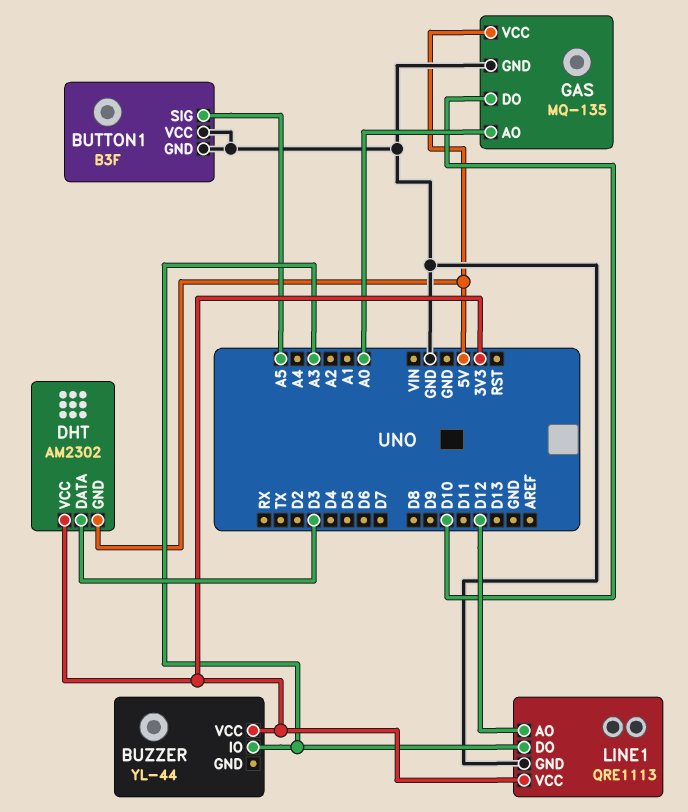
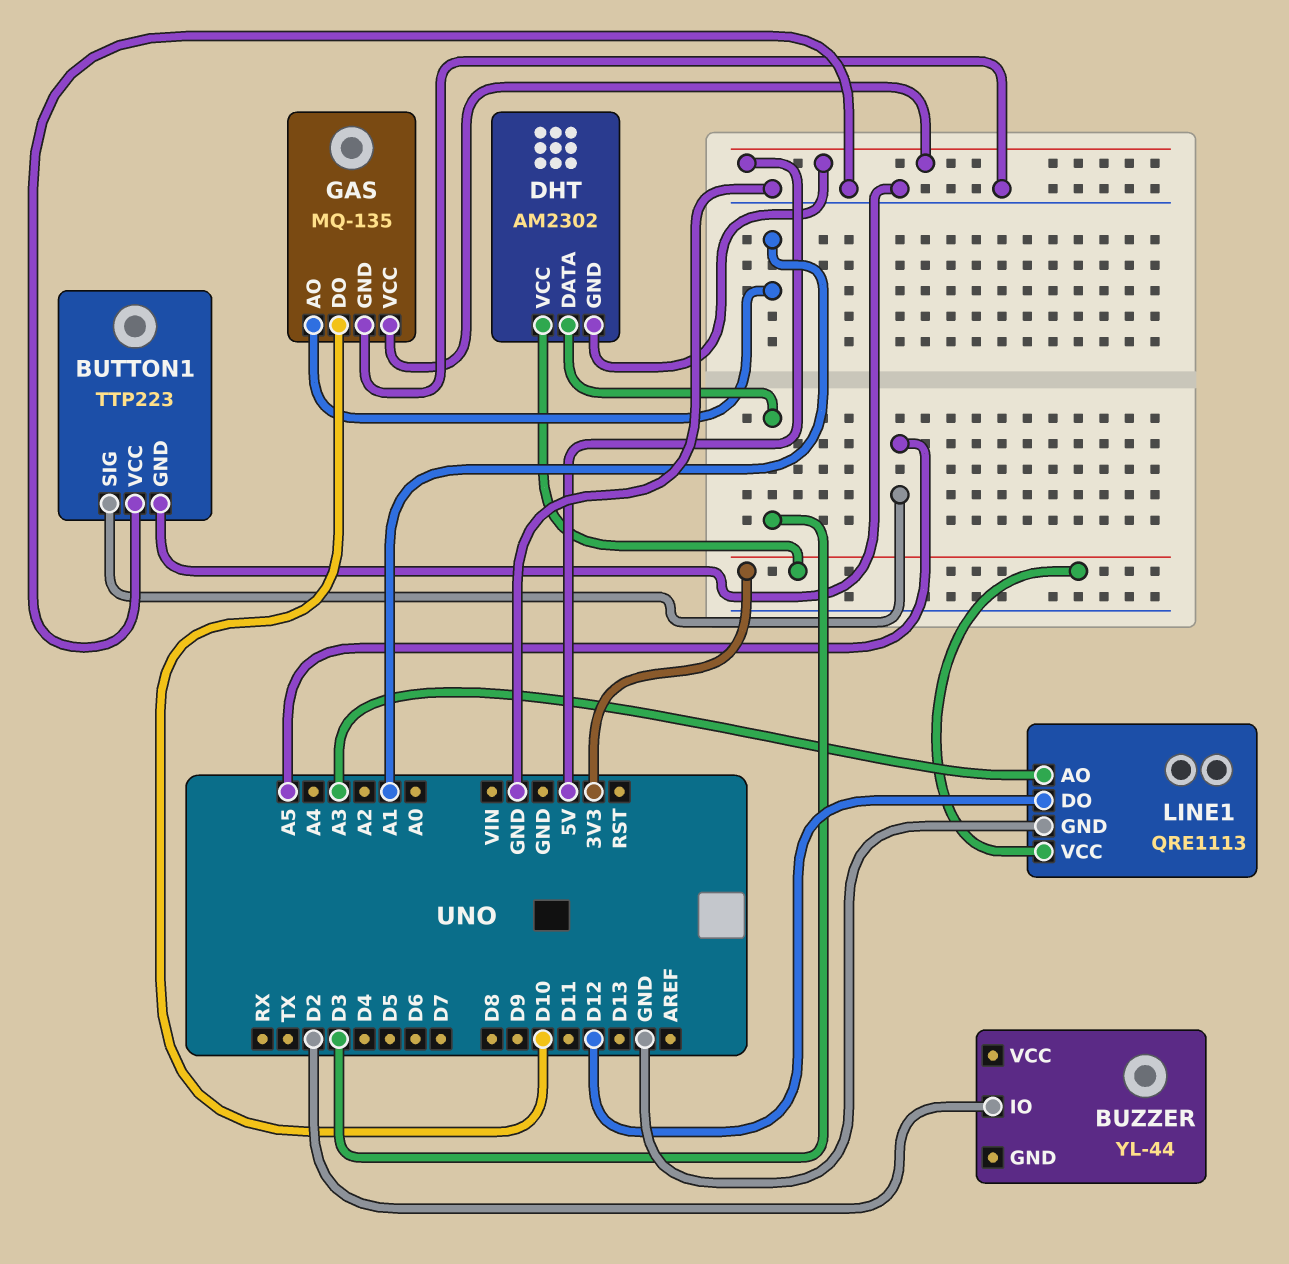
BUTTON1: B3F -> TTP223
BUZZER pin IO: A3 -> D2
BUZZER pin VCC: 3V3 -> none
GAS pin AO: A0 -> A1
LINE1 pin AO: D12 -> A3
LINE1 pin DO: A3 -> D12

